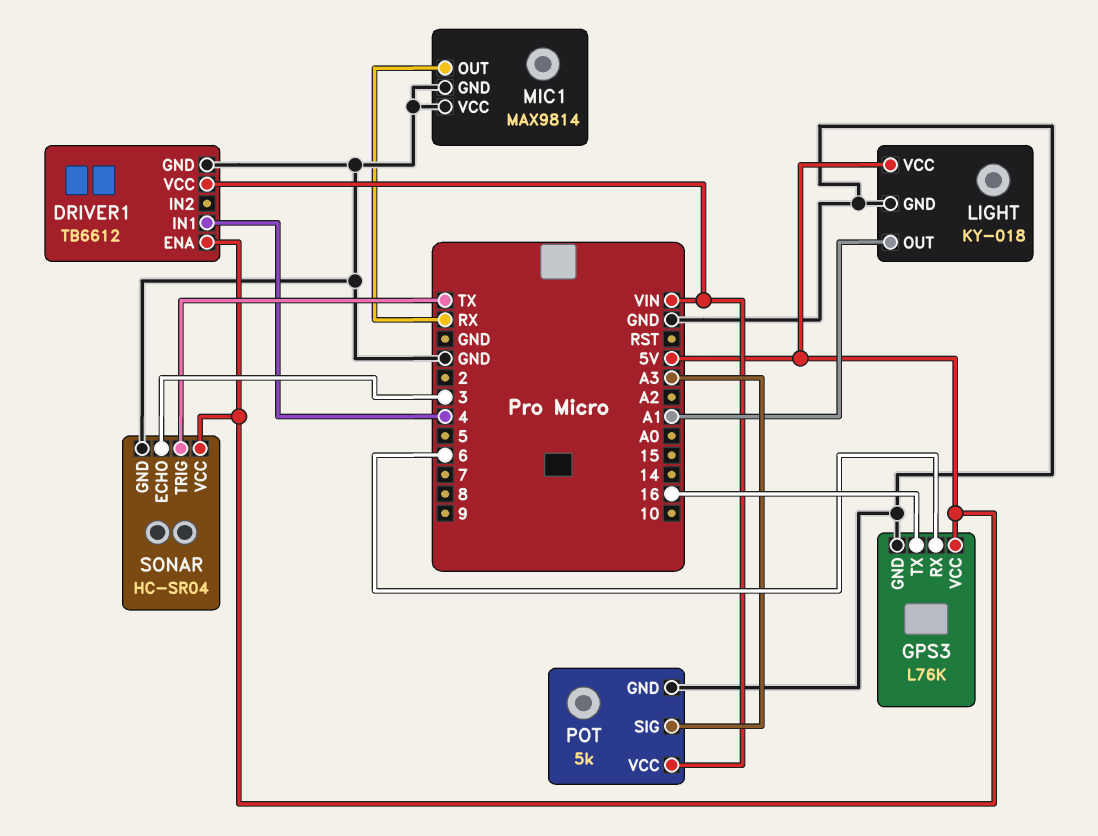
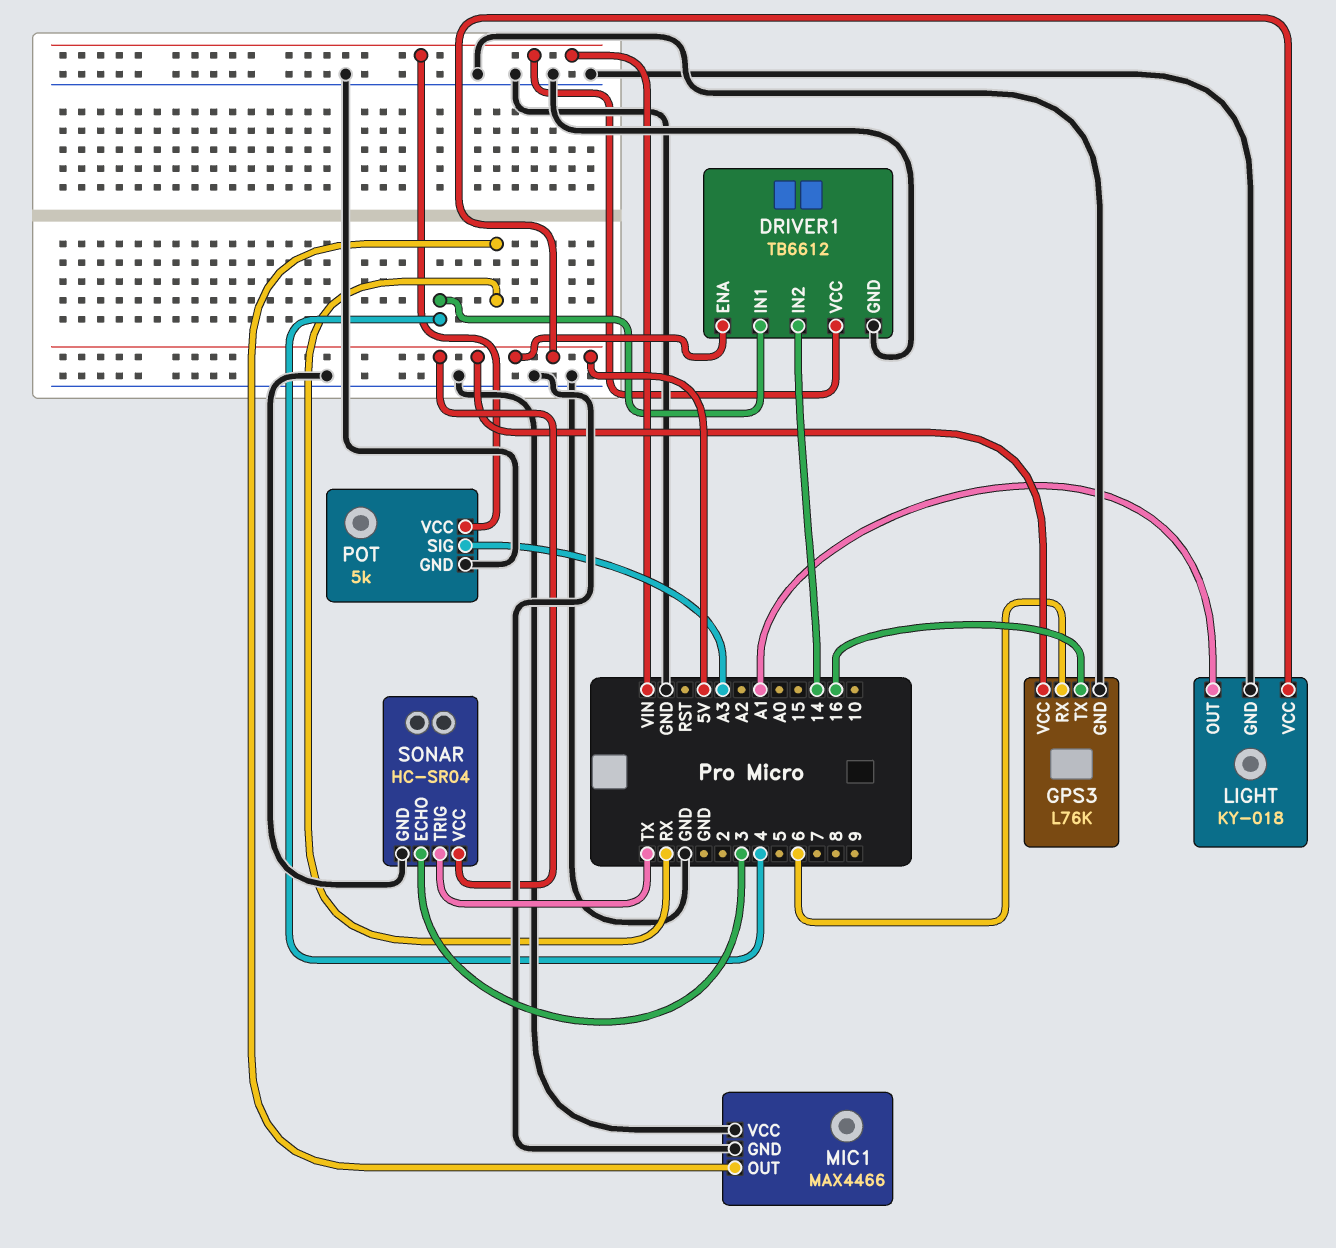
DRIVER1 pin IN2: none -> 14
MIC1: MAX9814 -> MAX4466

